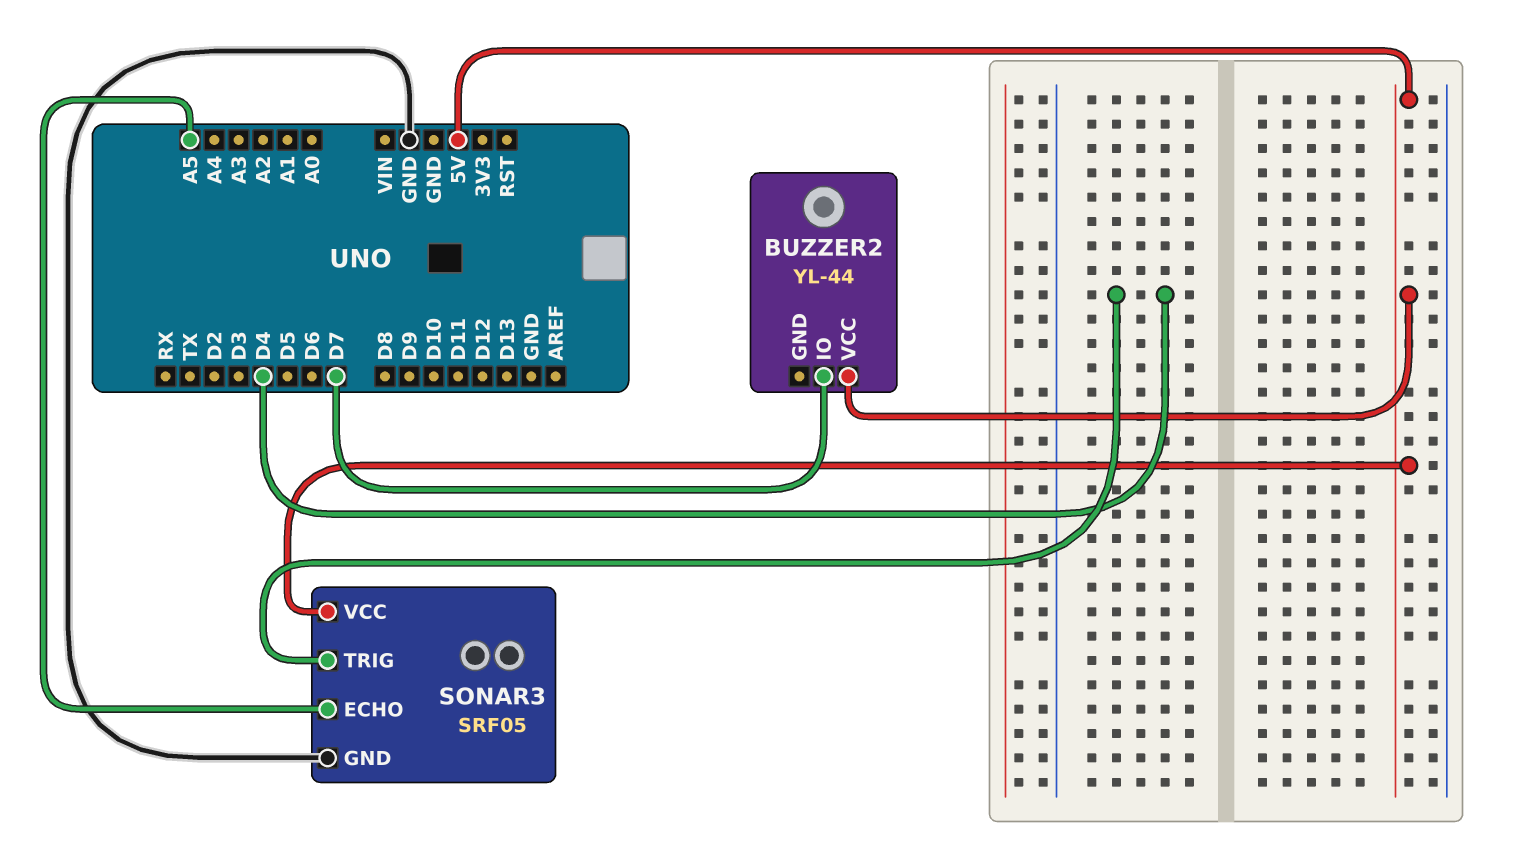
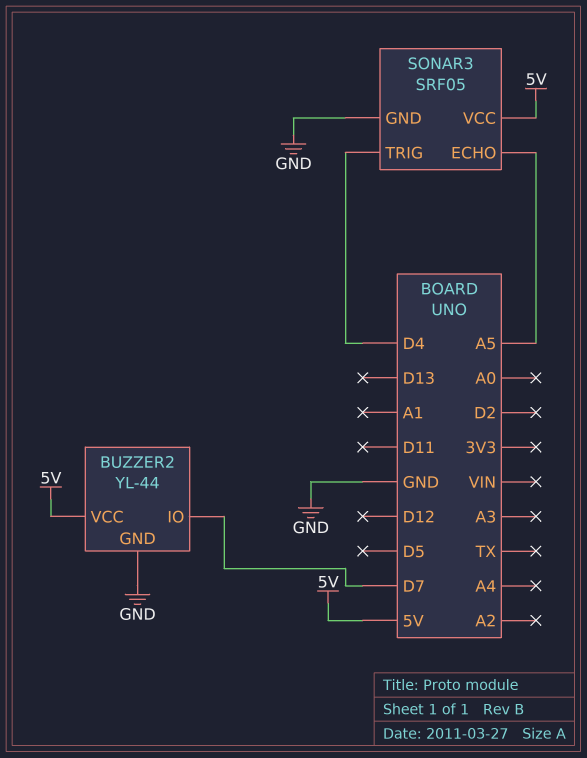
BUZZER2 pin GND: none -> GND

